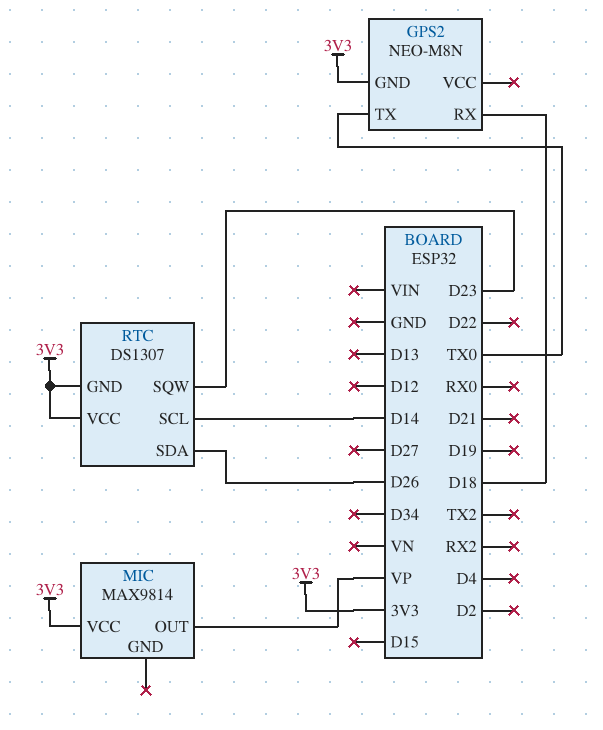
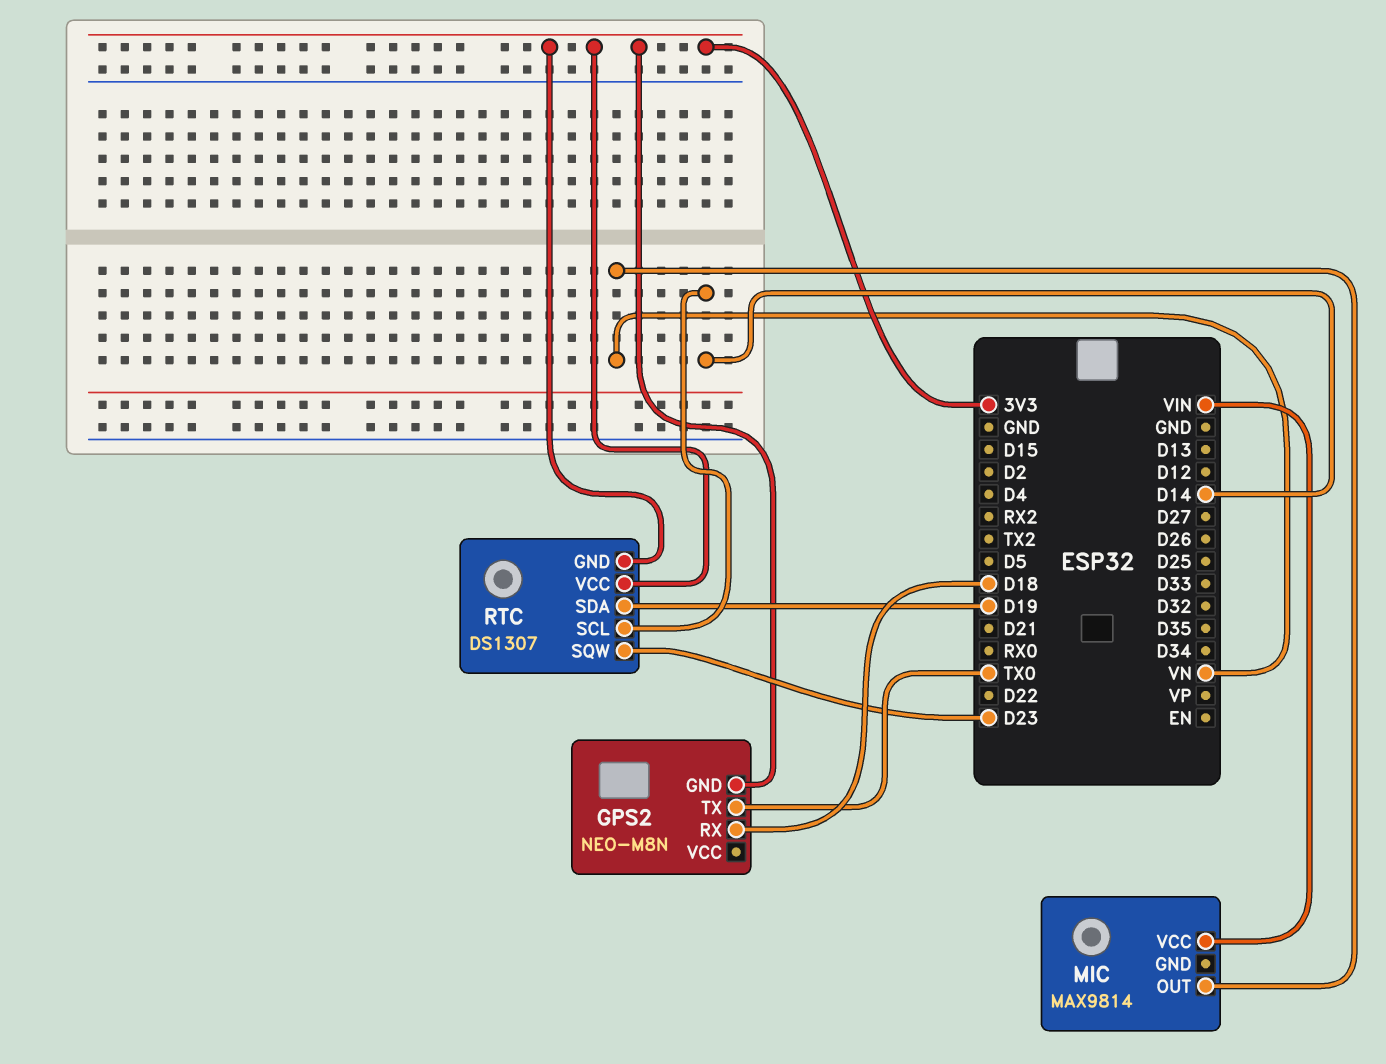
MIC pin OUT: VP -> VN
MIC pin VCC: 3V3 -> VIN
RTC pin SDA: D26 -> D19

